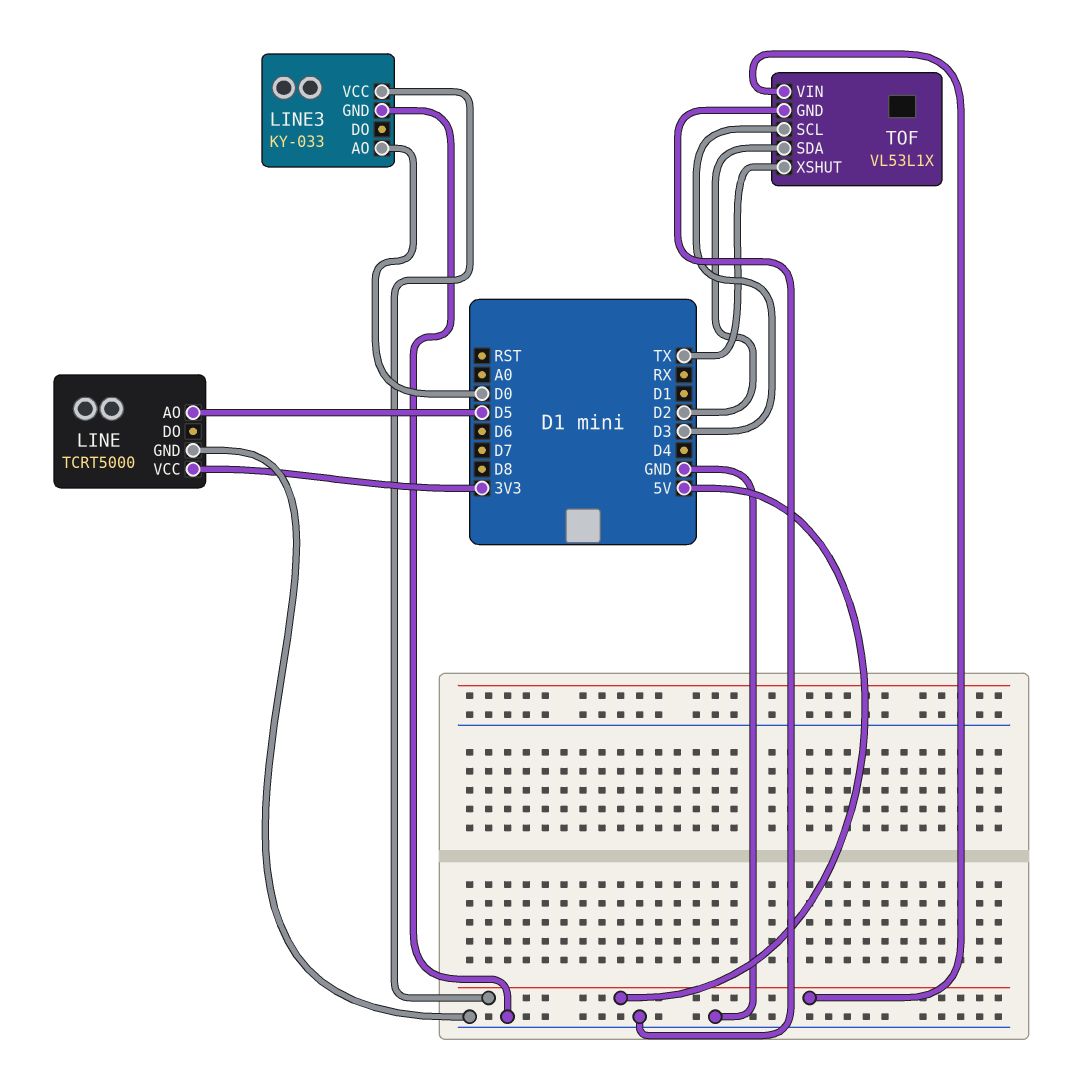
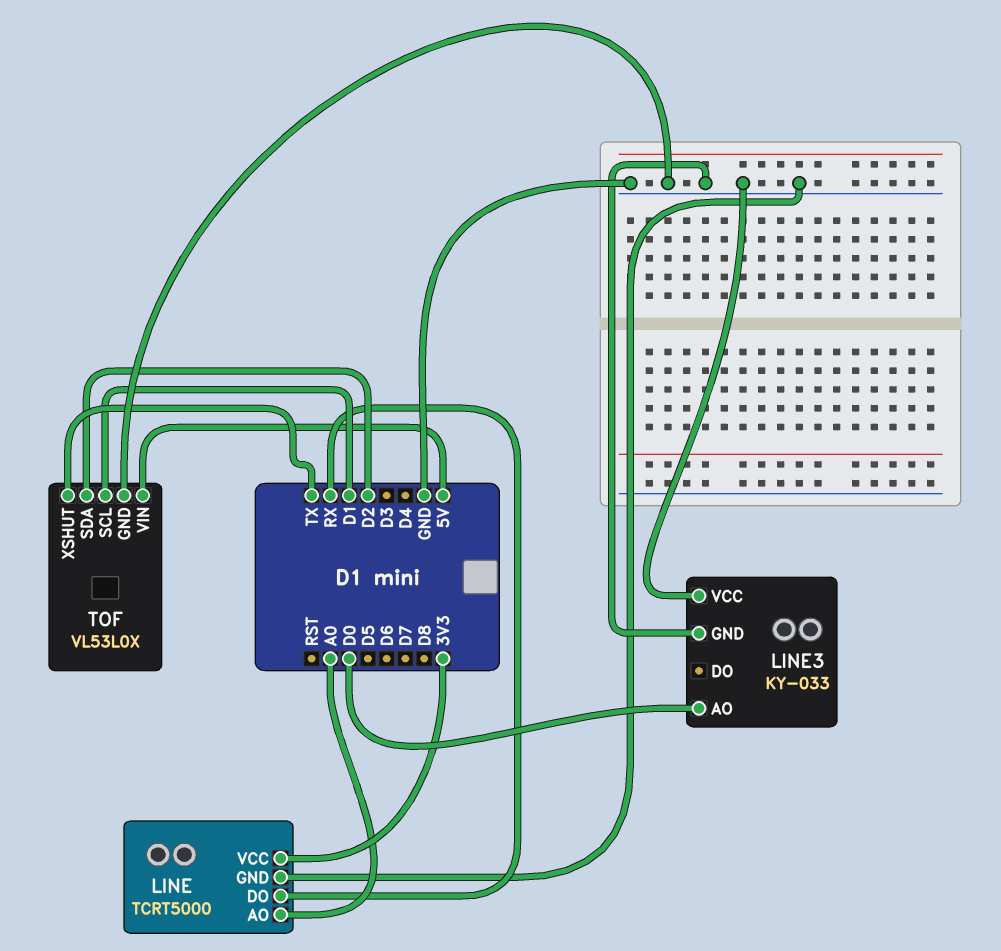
LINE pin AO: D5 -> A0
LINE pin DO: none -> RX
LINE3 pin VCC: 5V -> GND
TOF: VL53L1X -> VL53L0X
TOF pin SCL: D3 -> D1

